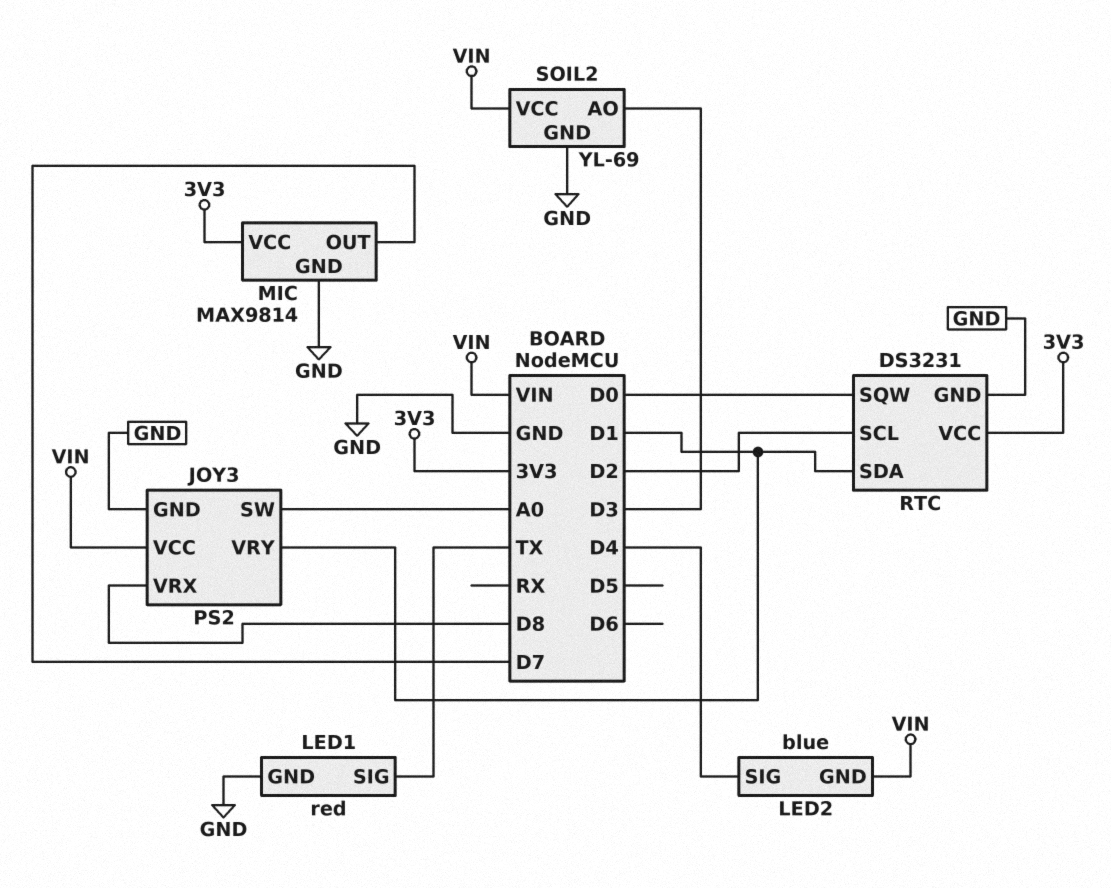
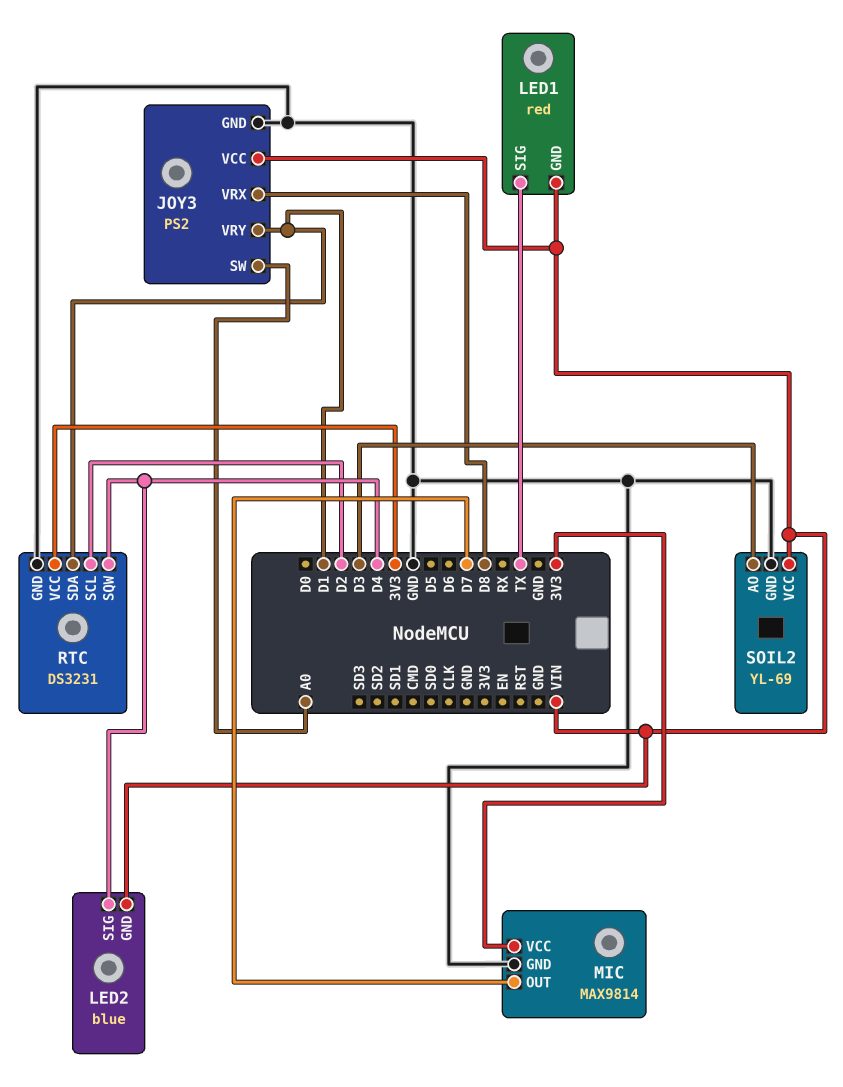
LED1 pin GND: GND -> VIN
RTC pin SQW: D0 -> D4

